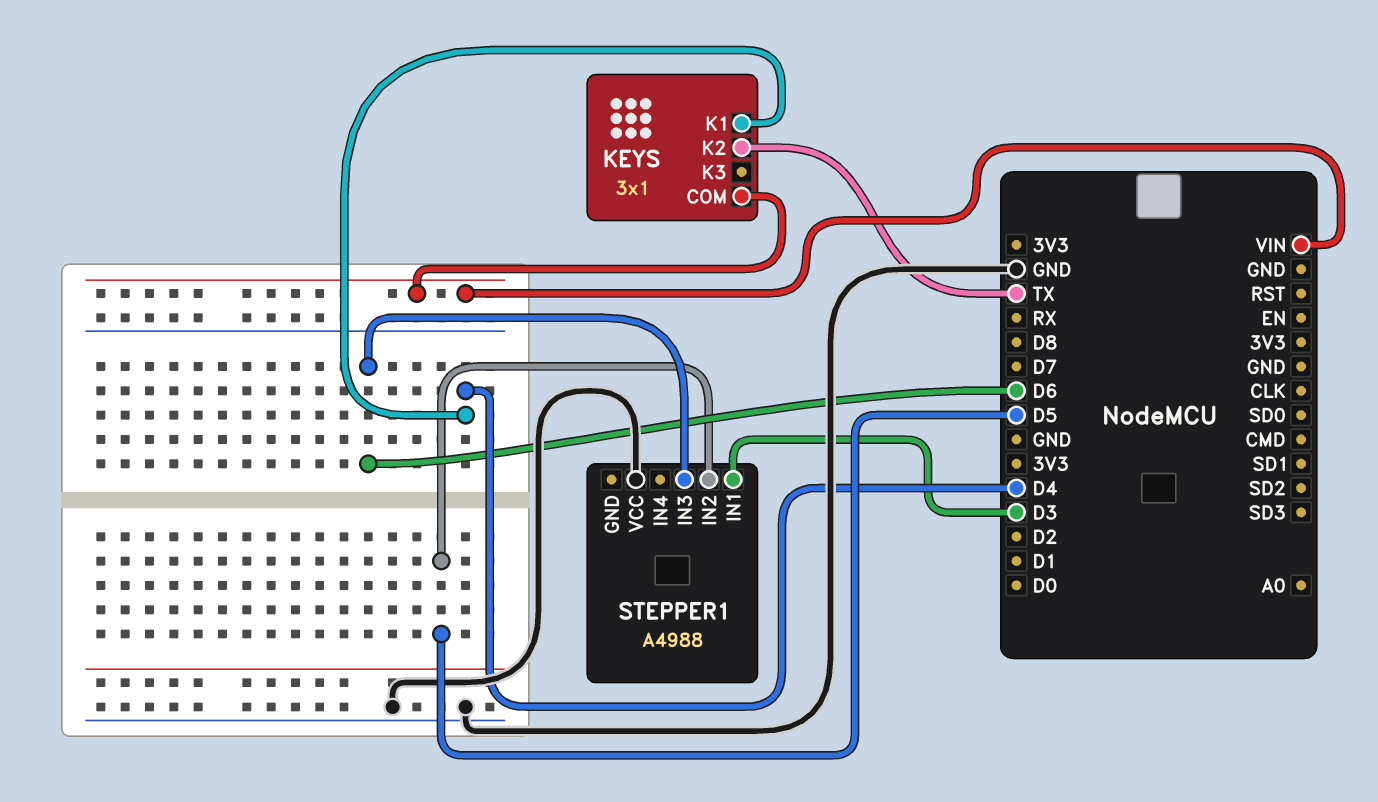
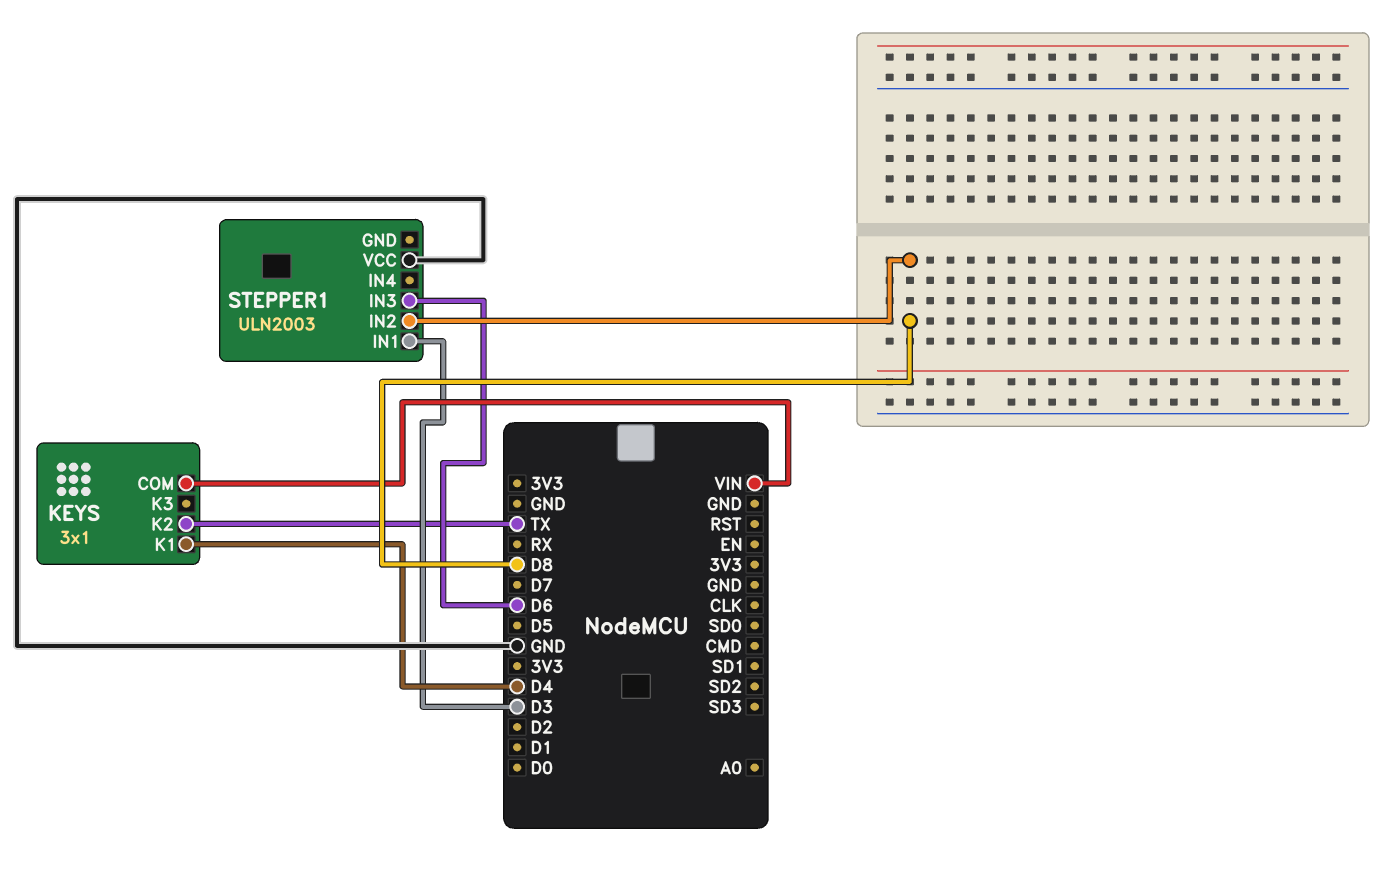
STEPPER1: A4988 -> ULN2003
STEPPER1 pin IN2: D5 -> D8

